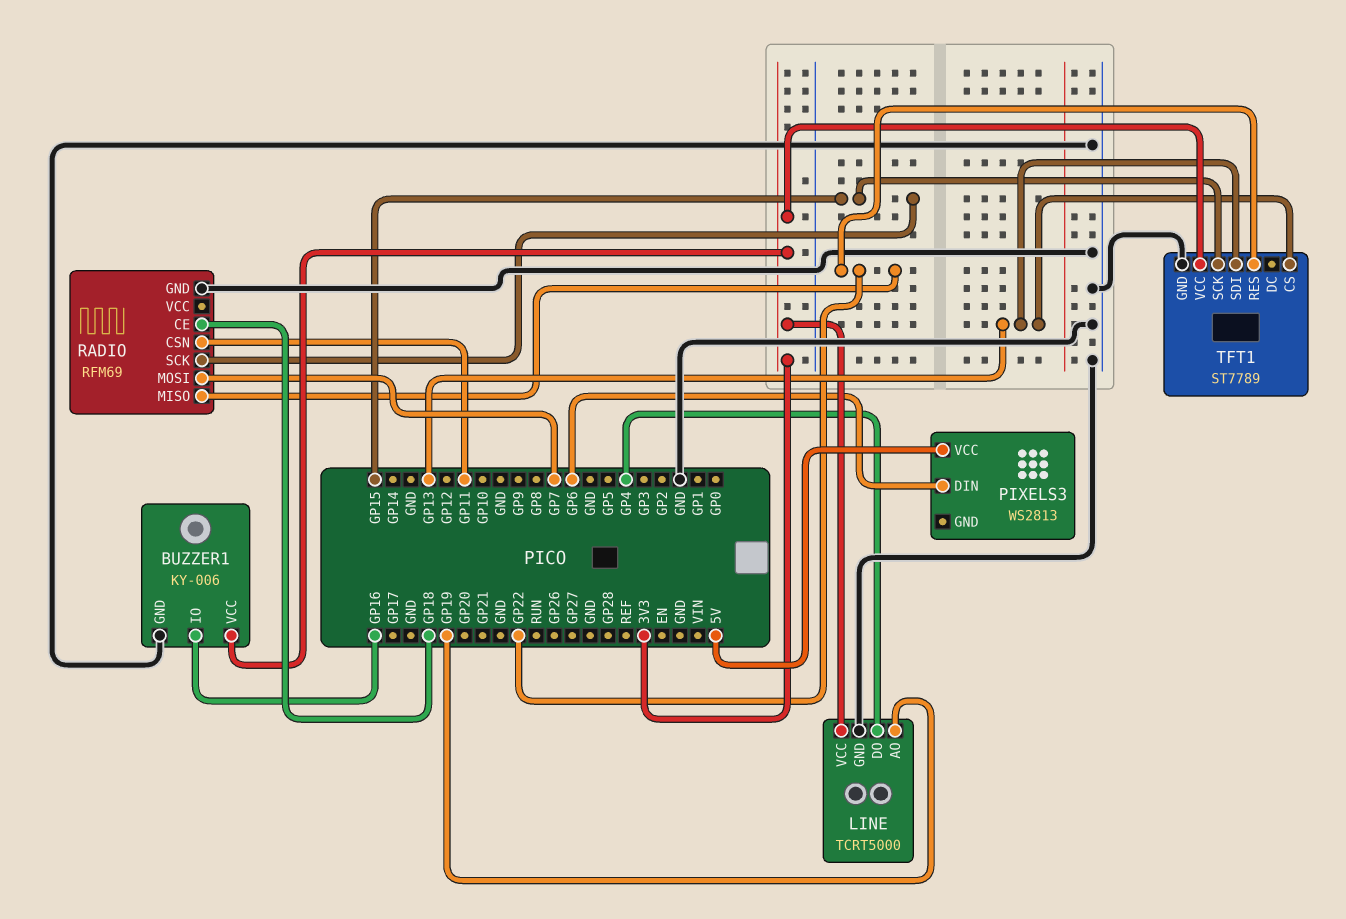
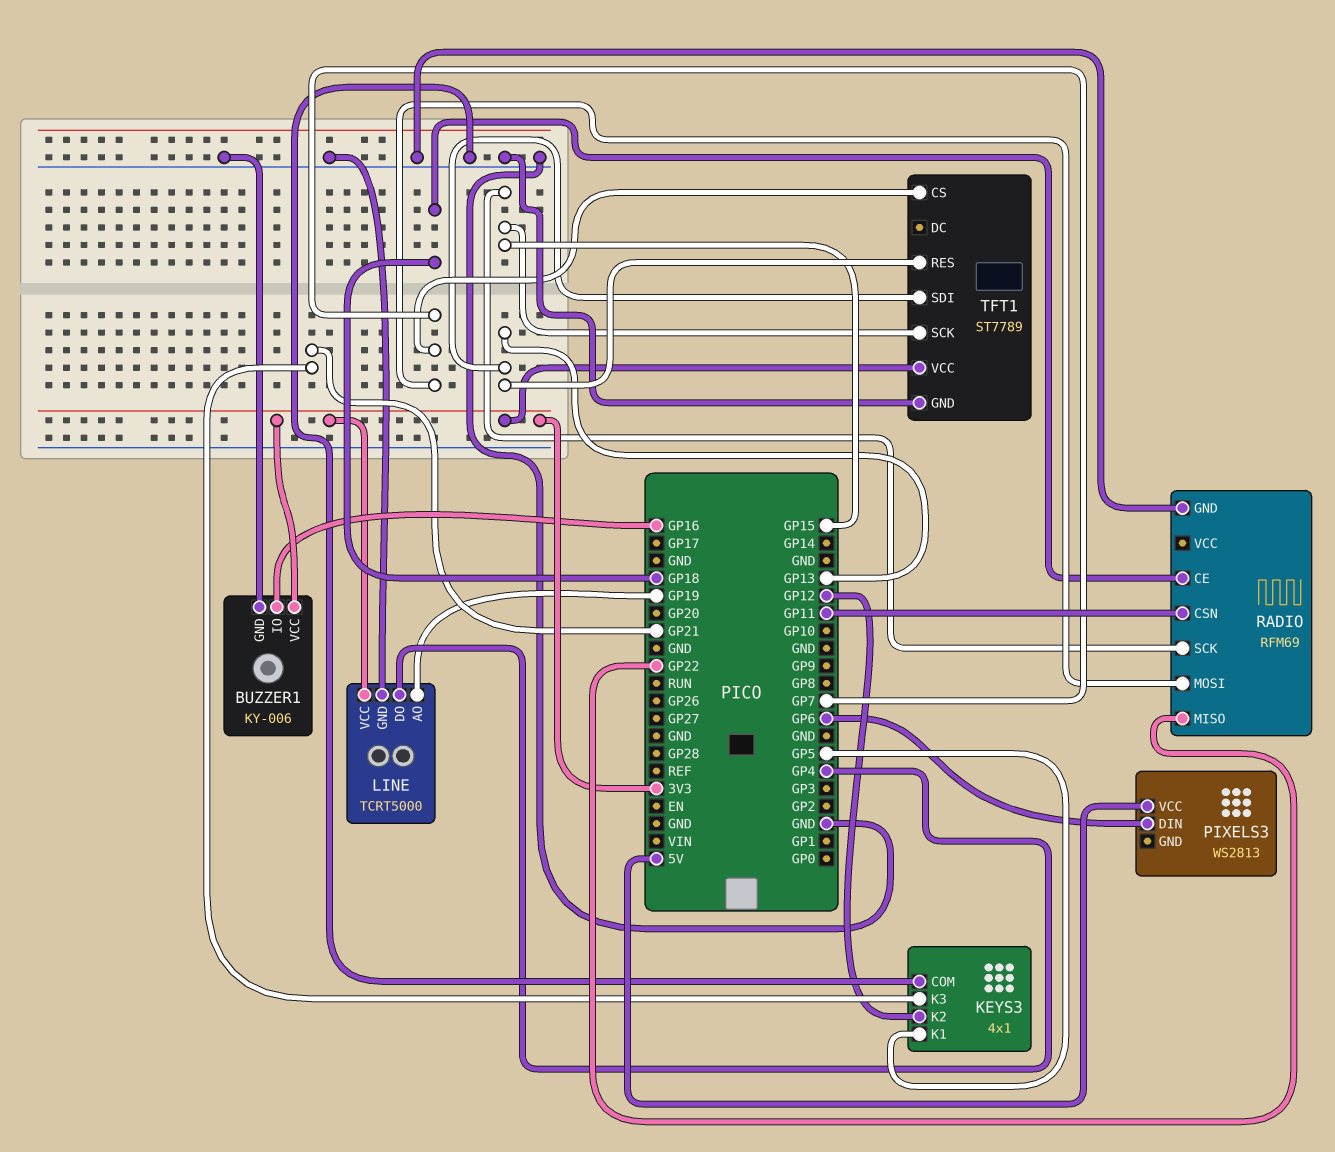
KEYS3: none -> 4x1
KEYS3 pin COM: none -> GND
KEYS3 pin K1: none -> GP5
KEYS3 pin K2: none -> GP12
KEYS3 pin K3: none -> GP21
TFT1 pin CS: GP13 -> GP7
TFT1 pin RES: GP22 -> GP13

